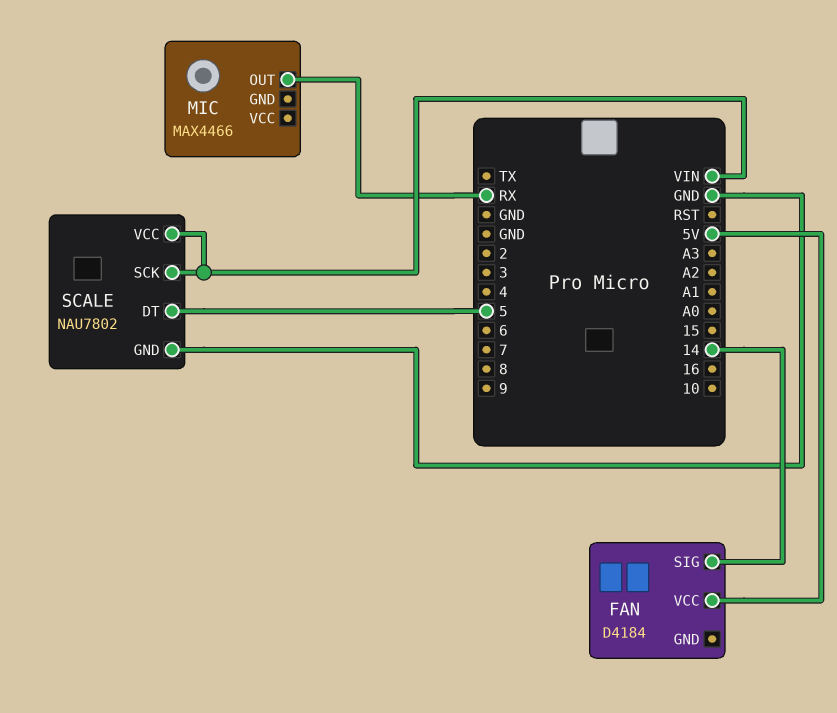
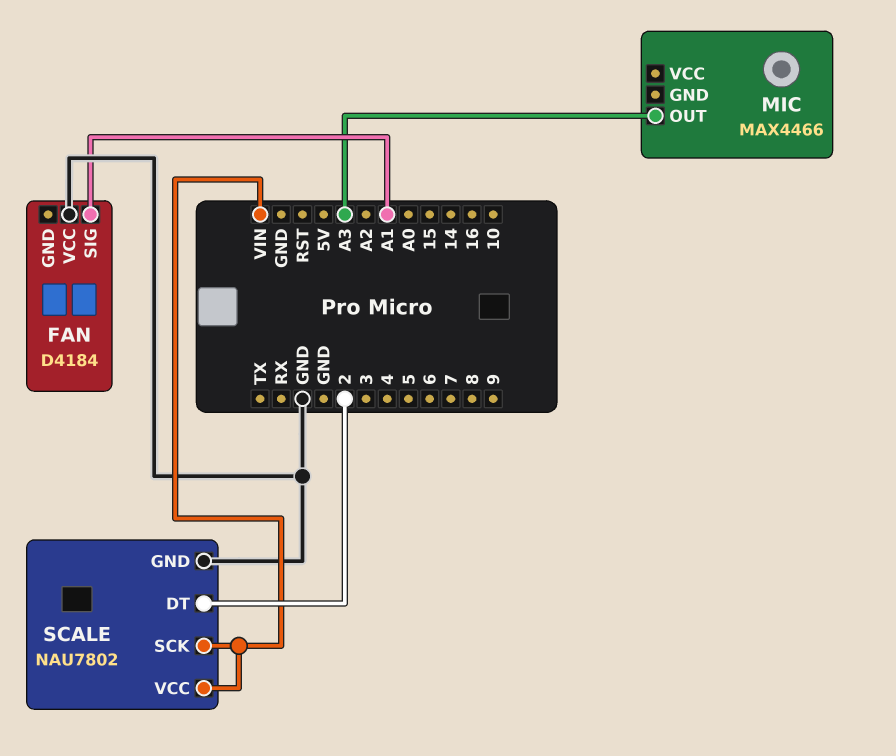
FAN pin SIG: 14 -> A1
FAN pin VCC: 5V -> GND
MIC pin OUT: RX -> A3
SCALE pin DT: 5 -> 2

